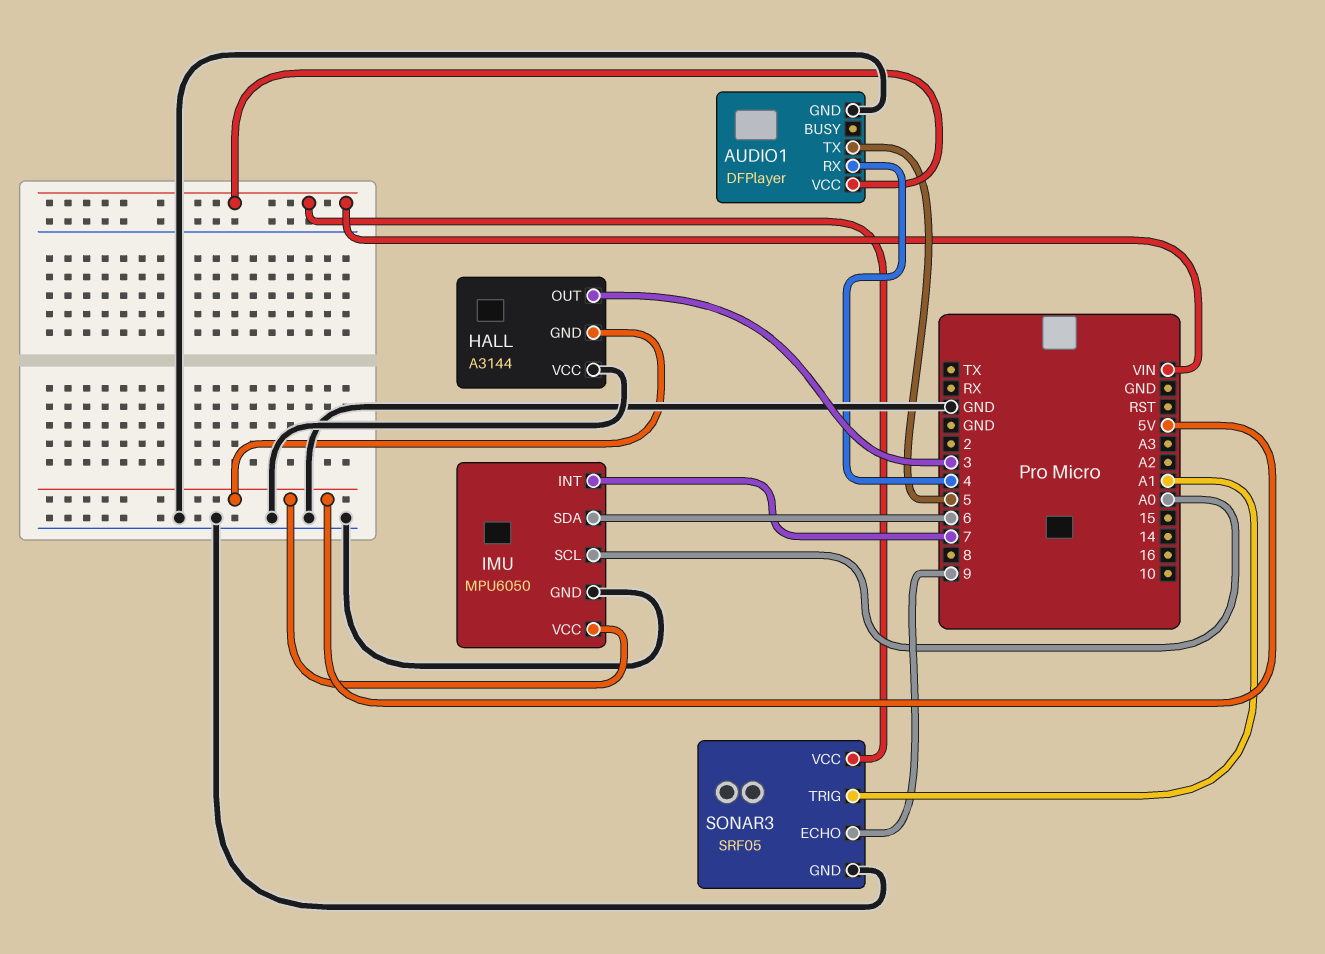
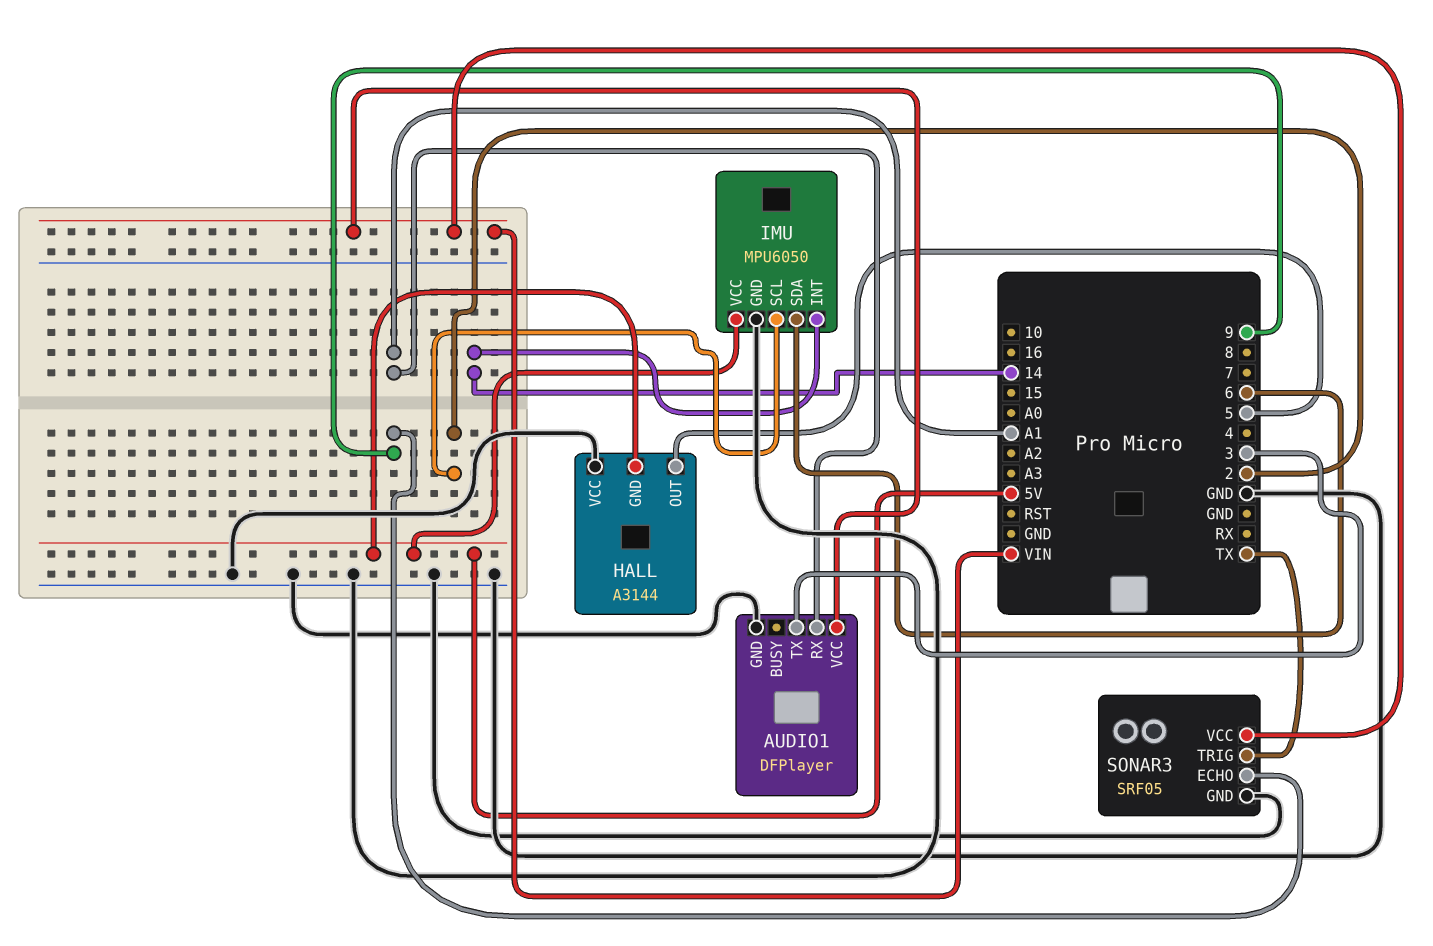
AUDIO1 pin RX: 4 -> A1
AUDIO1 pin TX: 5 -> 3
HALL pin OUT: 3 -> 5
IMU pin INT: 7 -> 14
IMU pin SCL: A0 -> 2
SONAR3 pin TRIG: A1 -> TX

